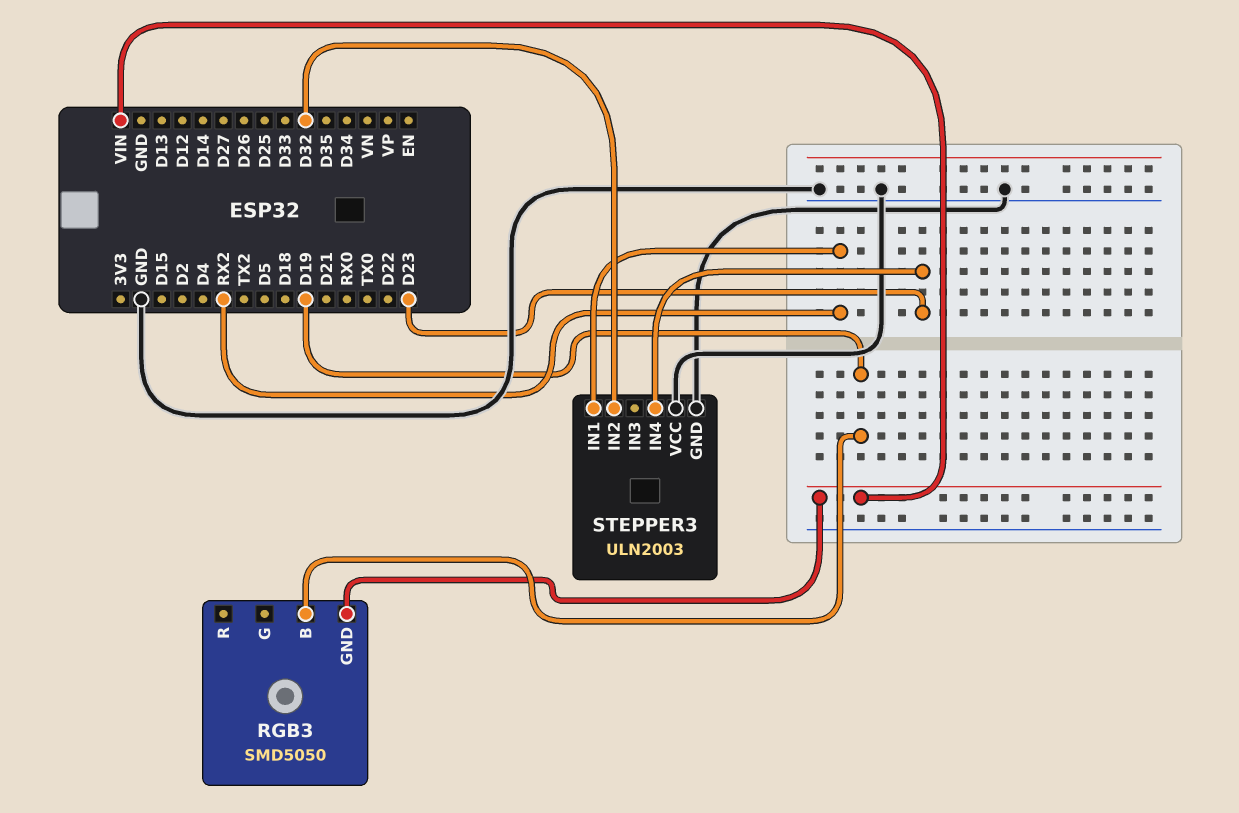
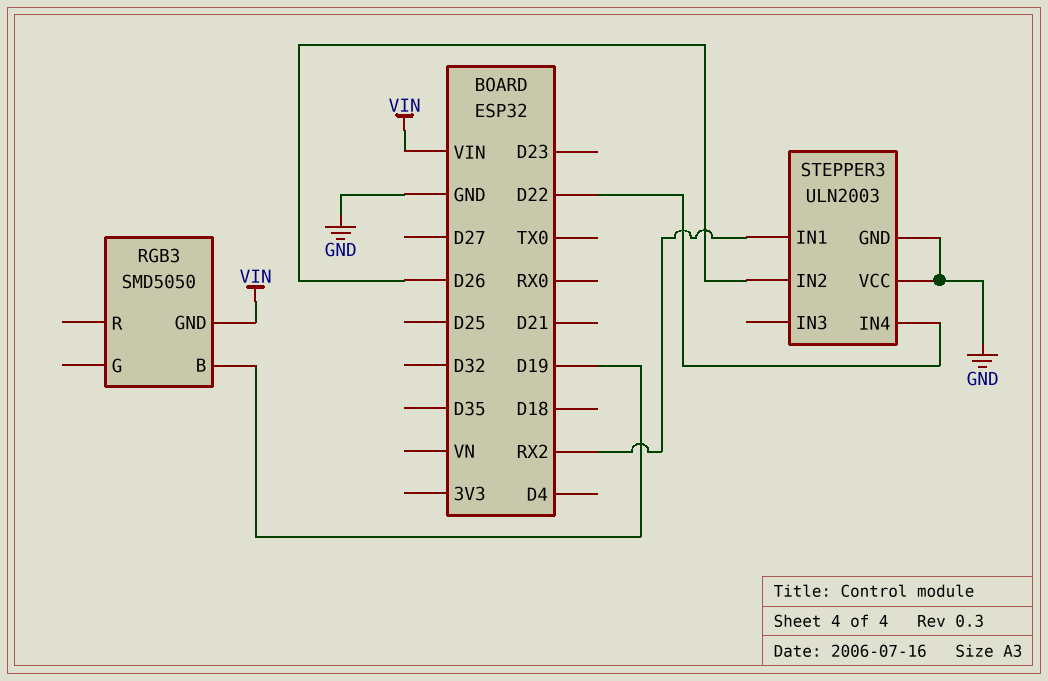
STEPPER3 pin IN2: D32 -> D26
STEPPER3 pin IN4: D23 -> D22

